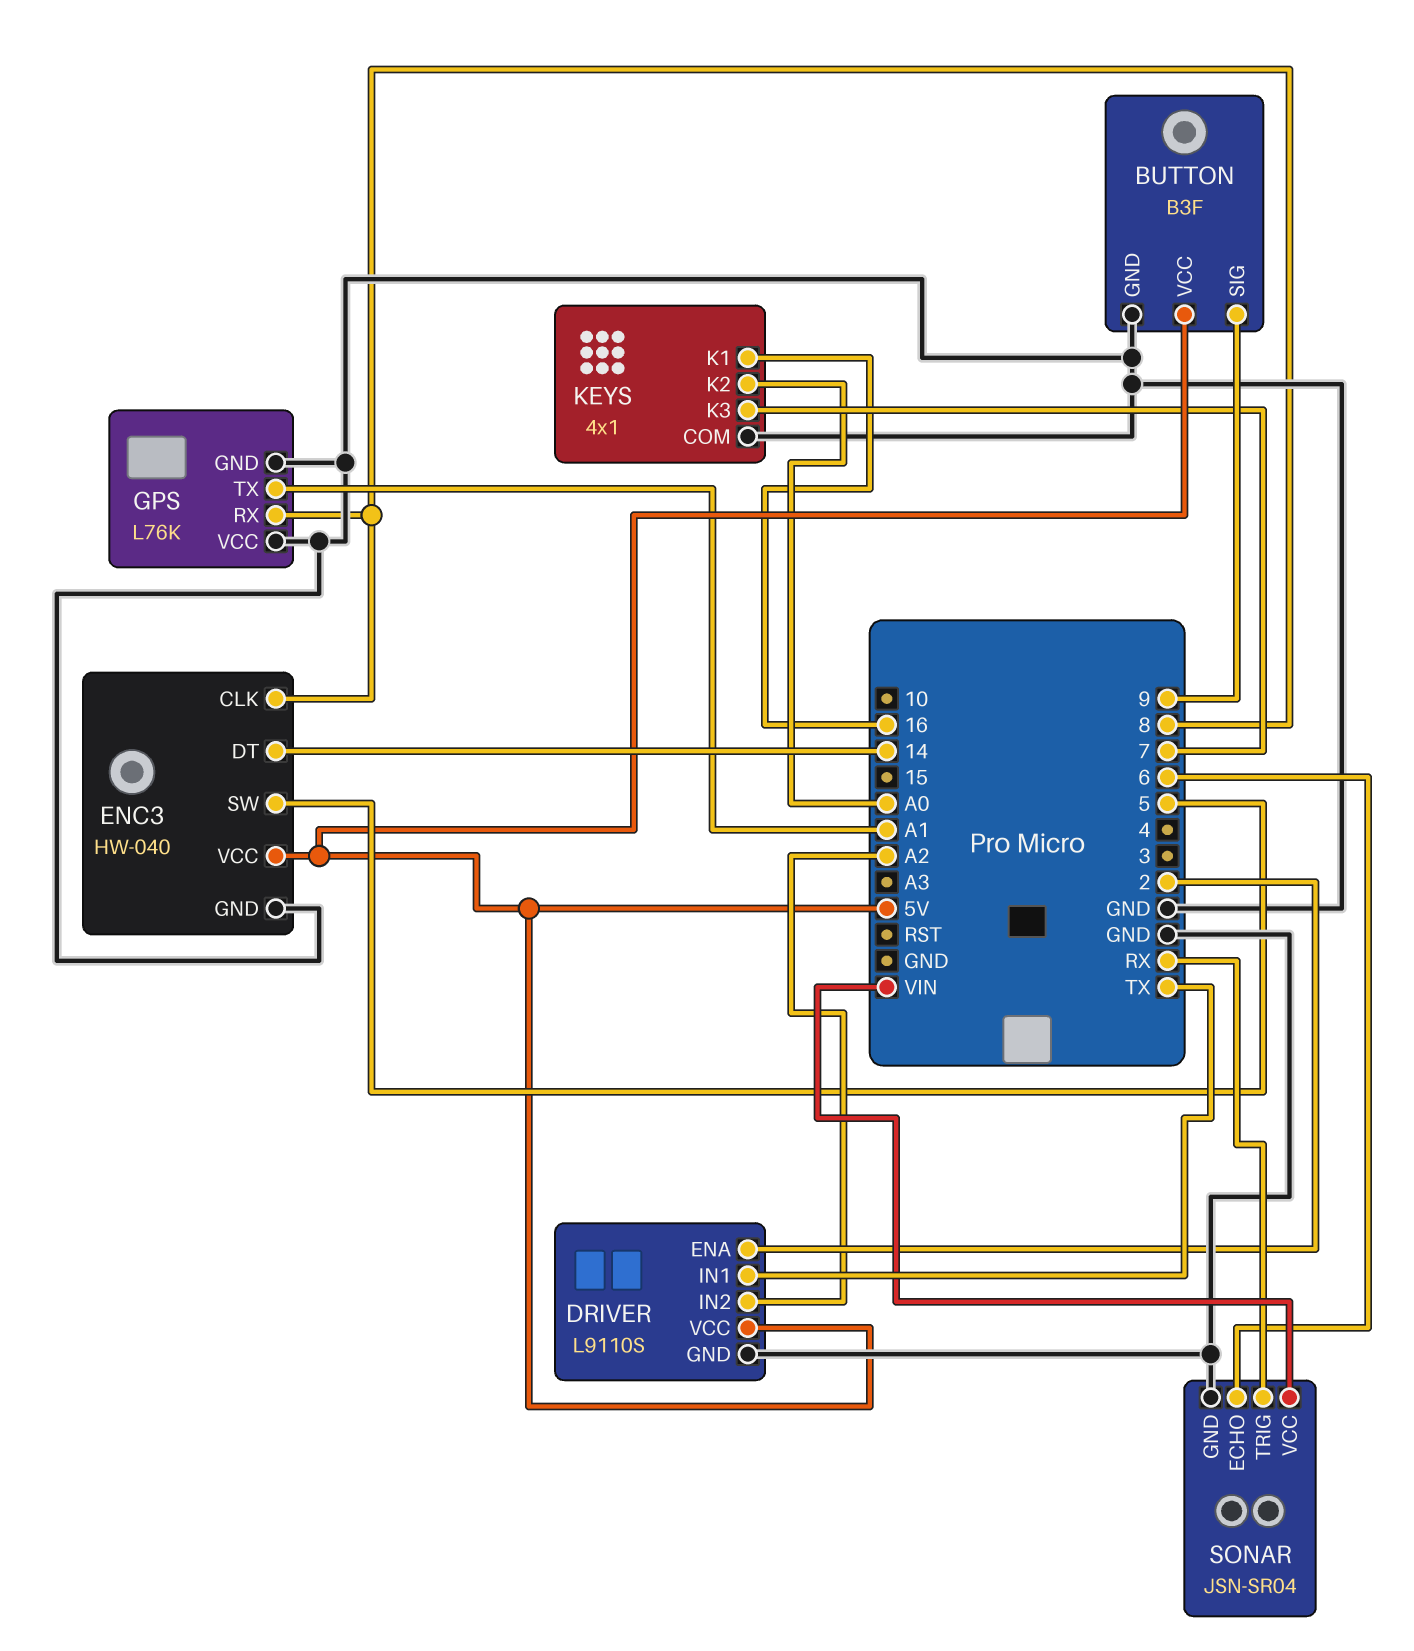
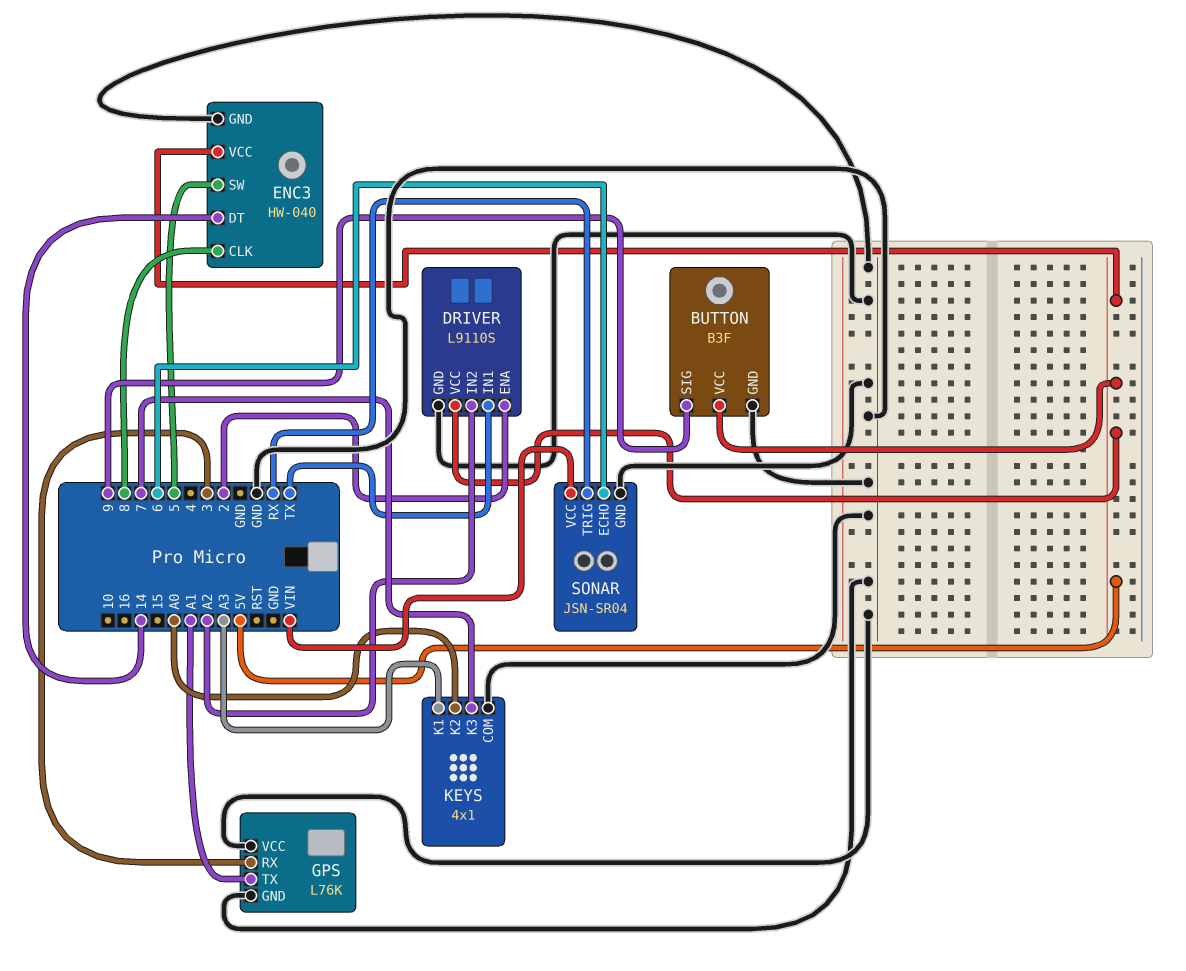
GPS pin RX: 8 -> 3
KEYS pin K1: 16 -> A3

